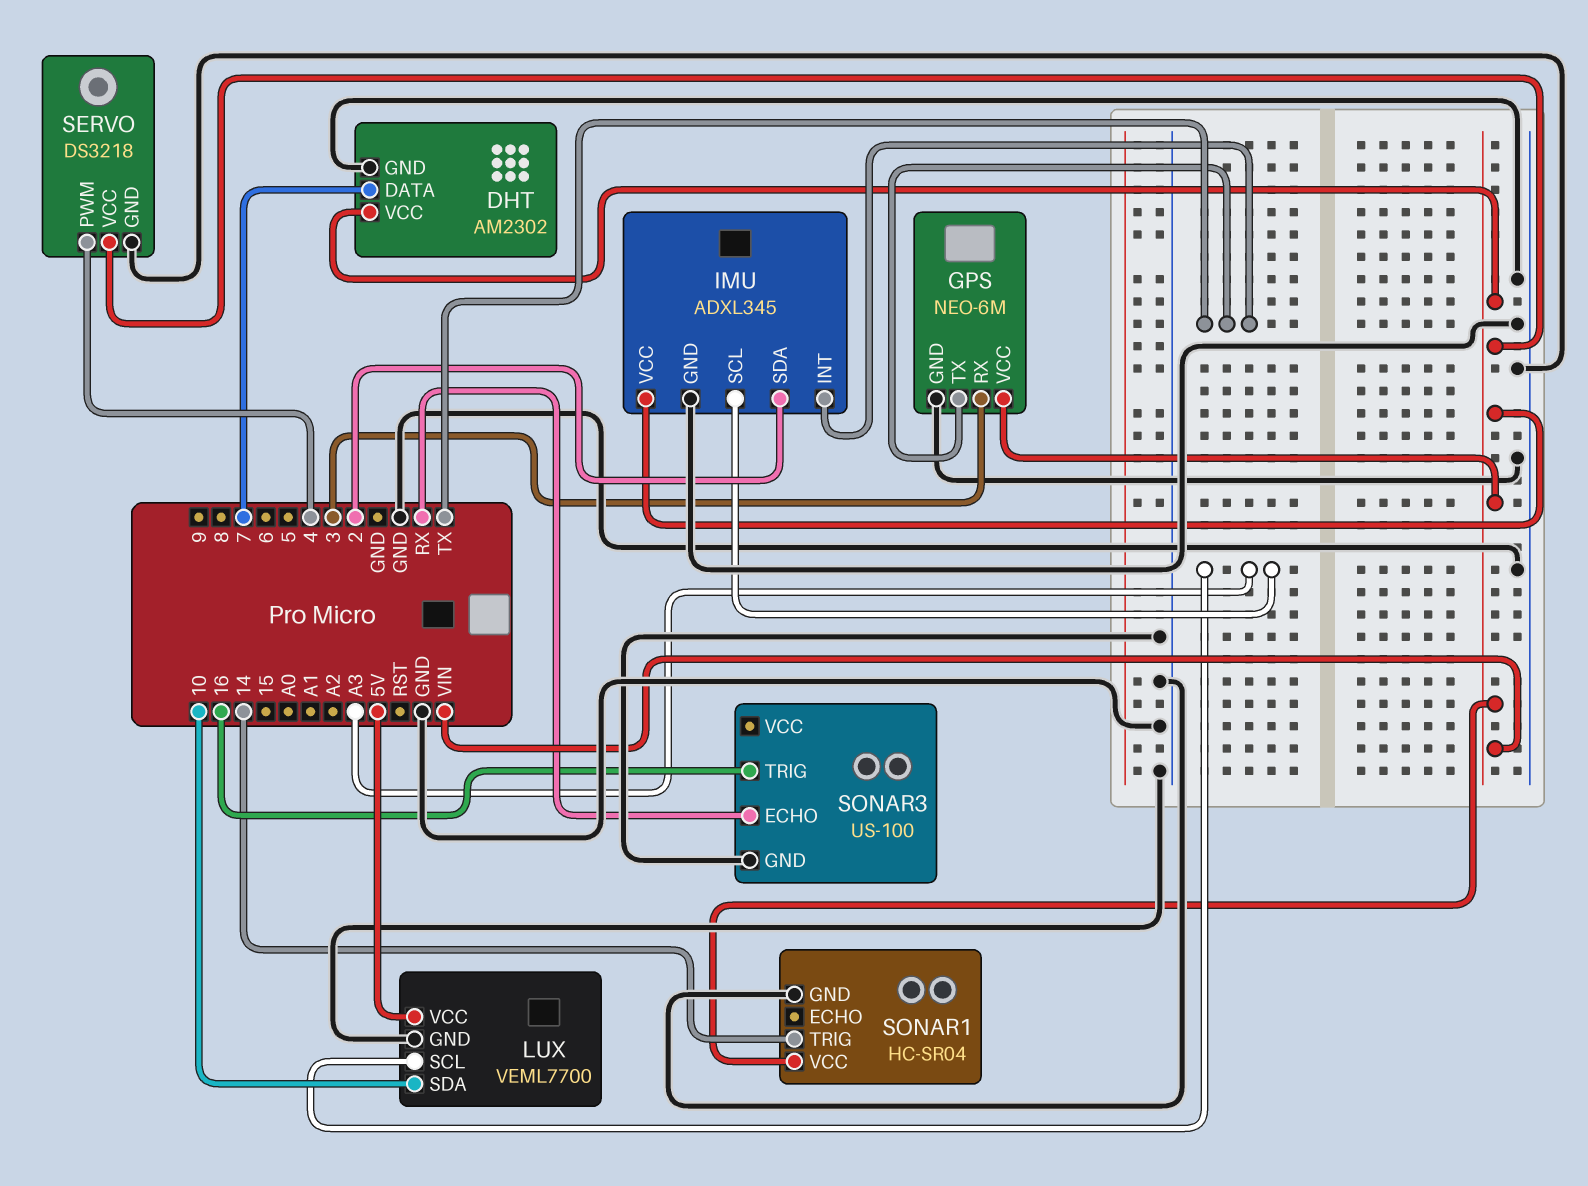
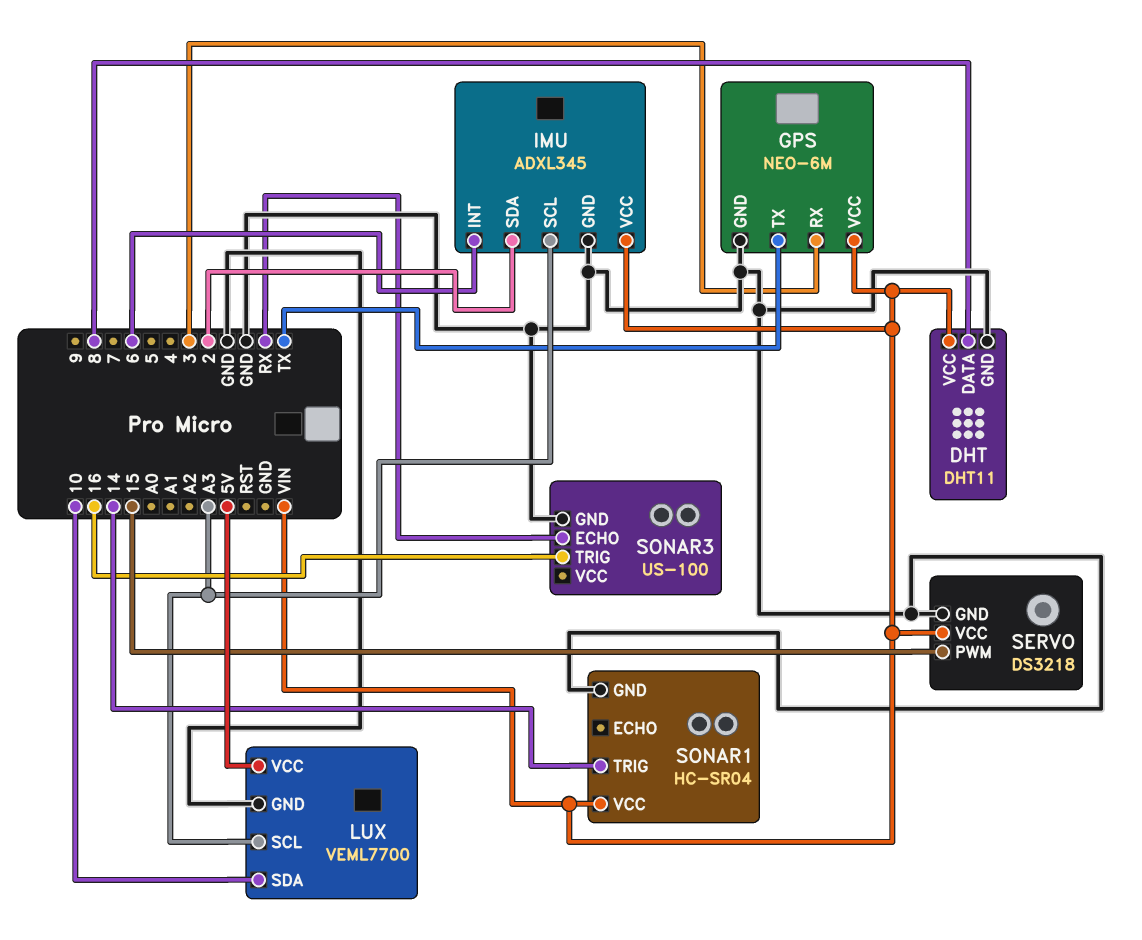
DHT: AM2302 -> DHT11
DHT pin DATA: 7 -> 8
IMU pin INT: TX -> 6
SERVO pin PWM: 4 -> 15

